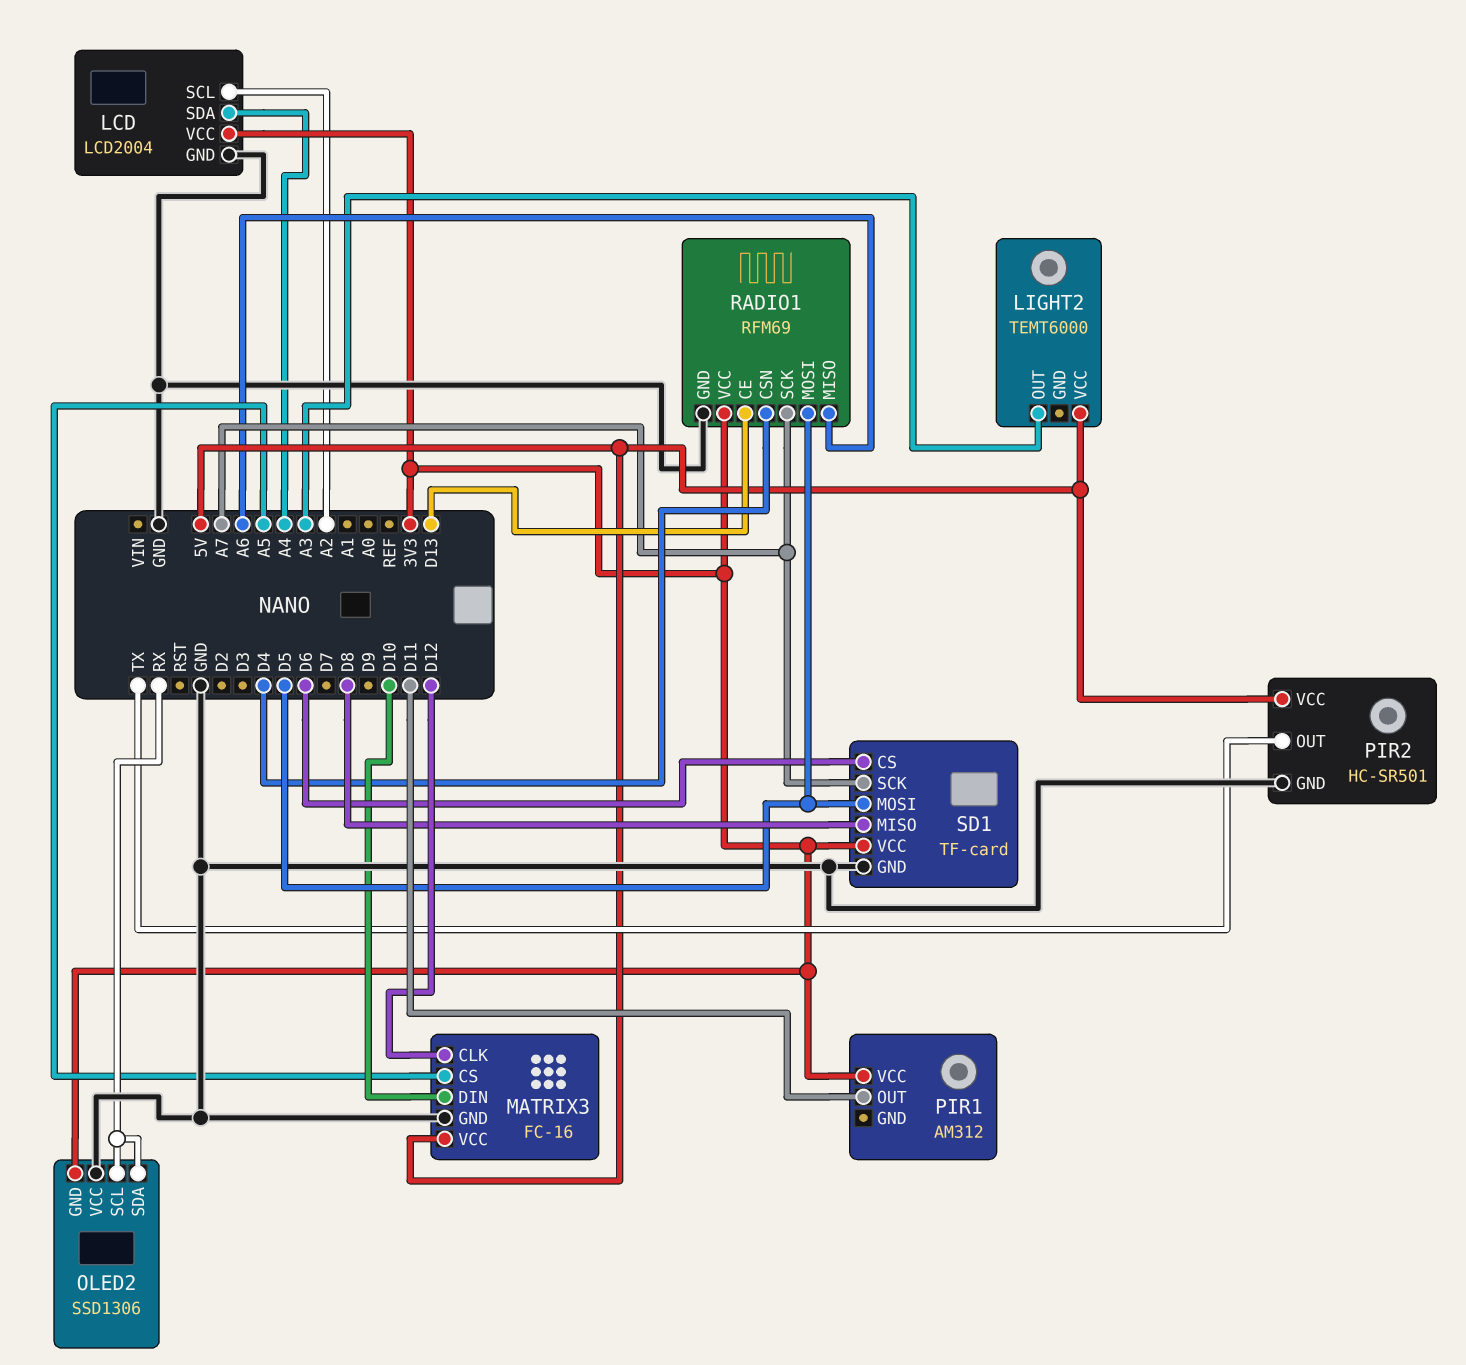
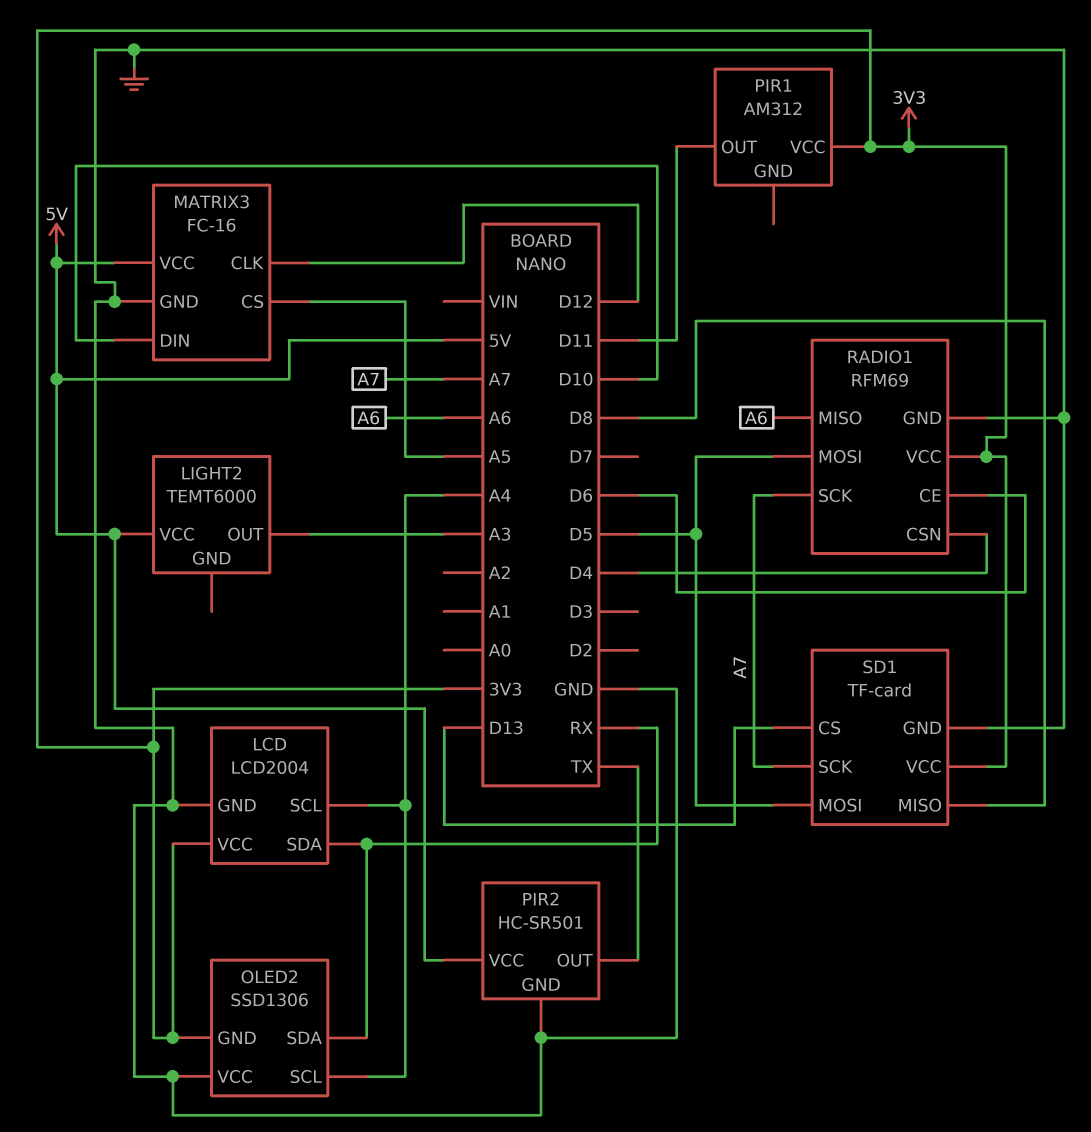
LCD pin SCL: A2 -> A4
LCD pin SDA: A4 -> RX
OLED2 pin SCL: RX -> A4
RADIO1 pin CE: D13 -> D6
SD1 pin CS: D6 -> D13

